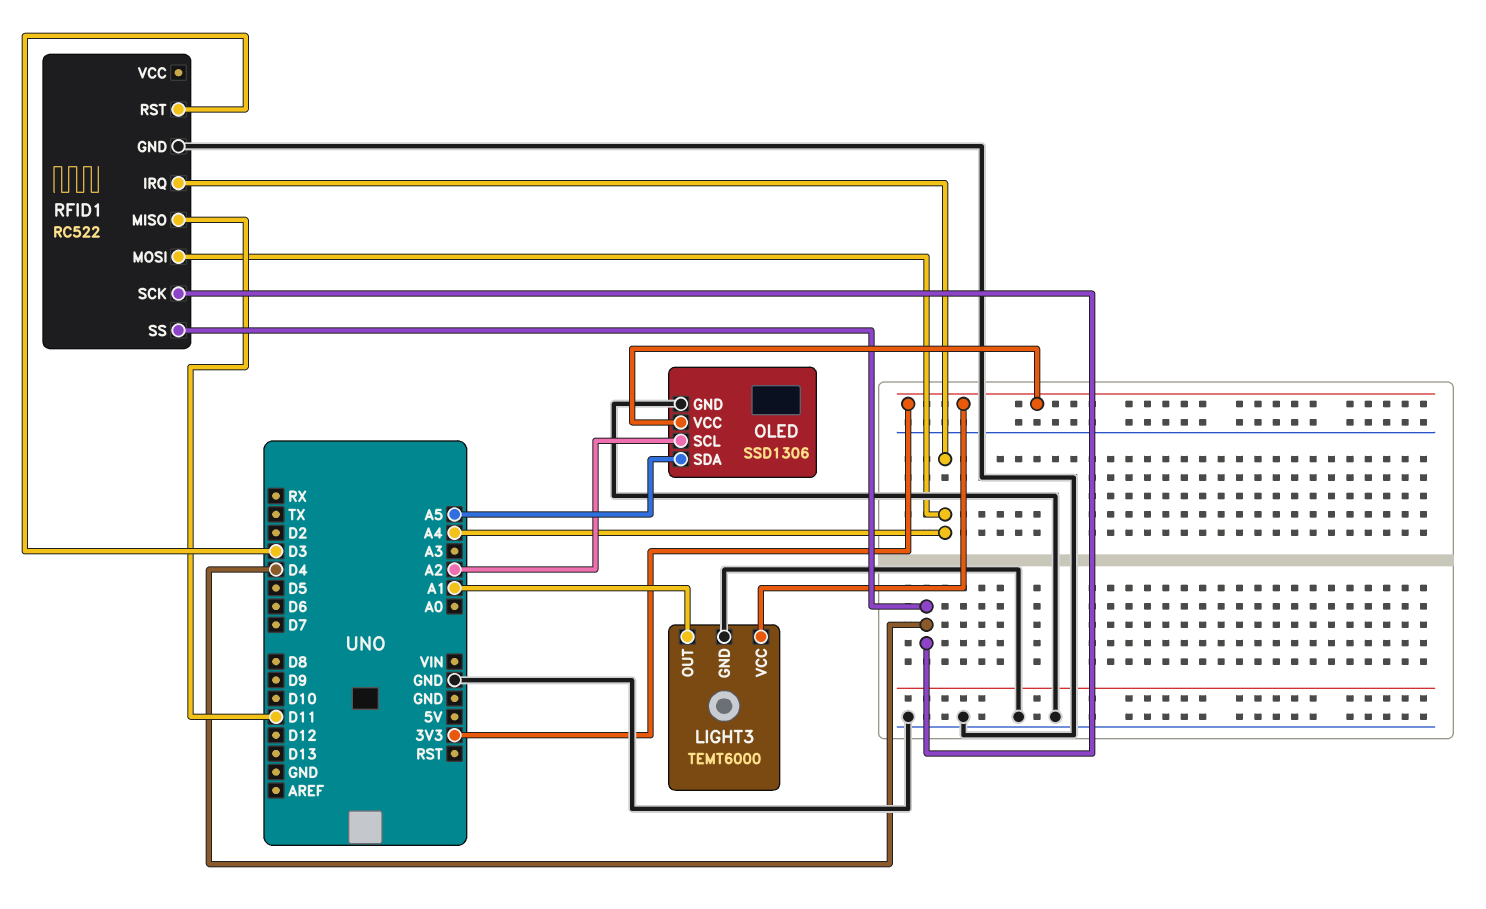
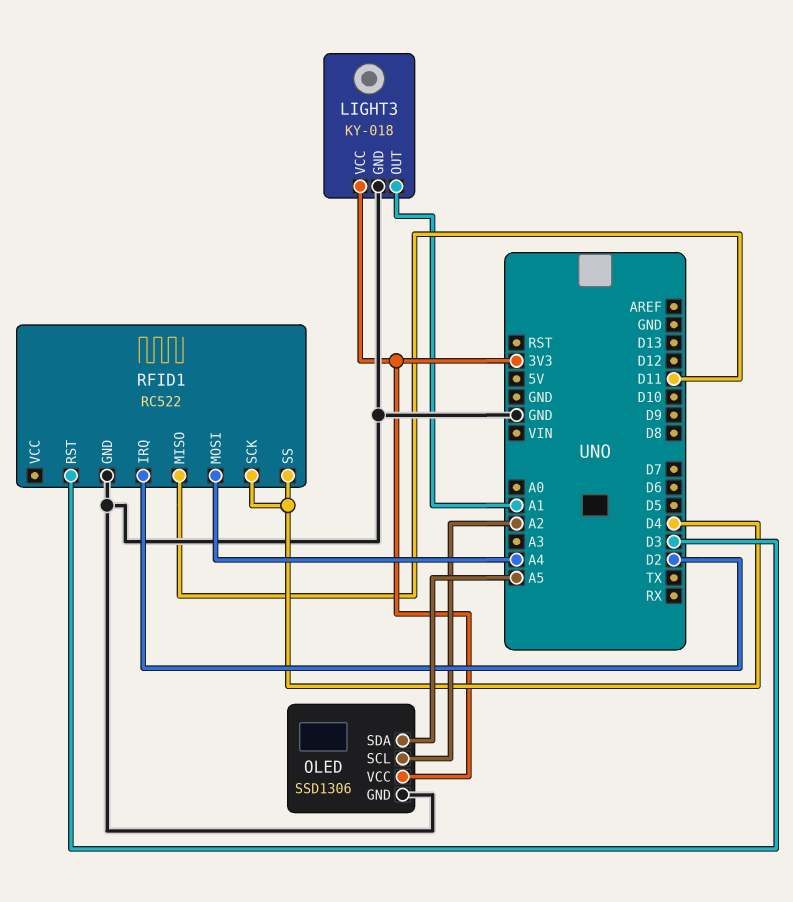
LIGHT3: TEMT6000 -> KY-018
RFID1 pin IRQ: A4 -> D2

